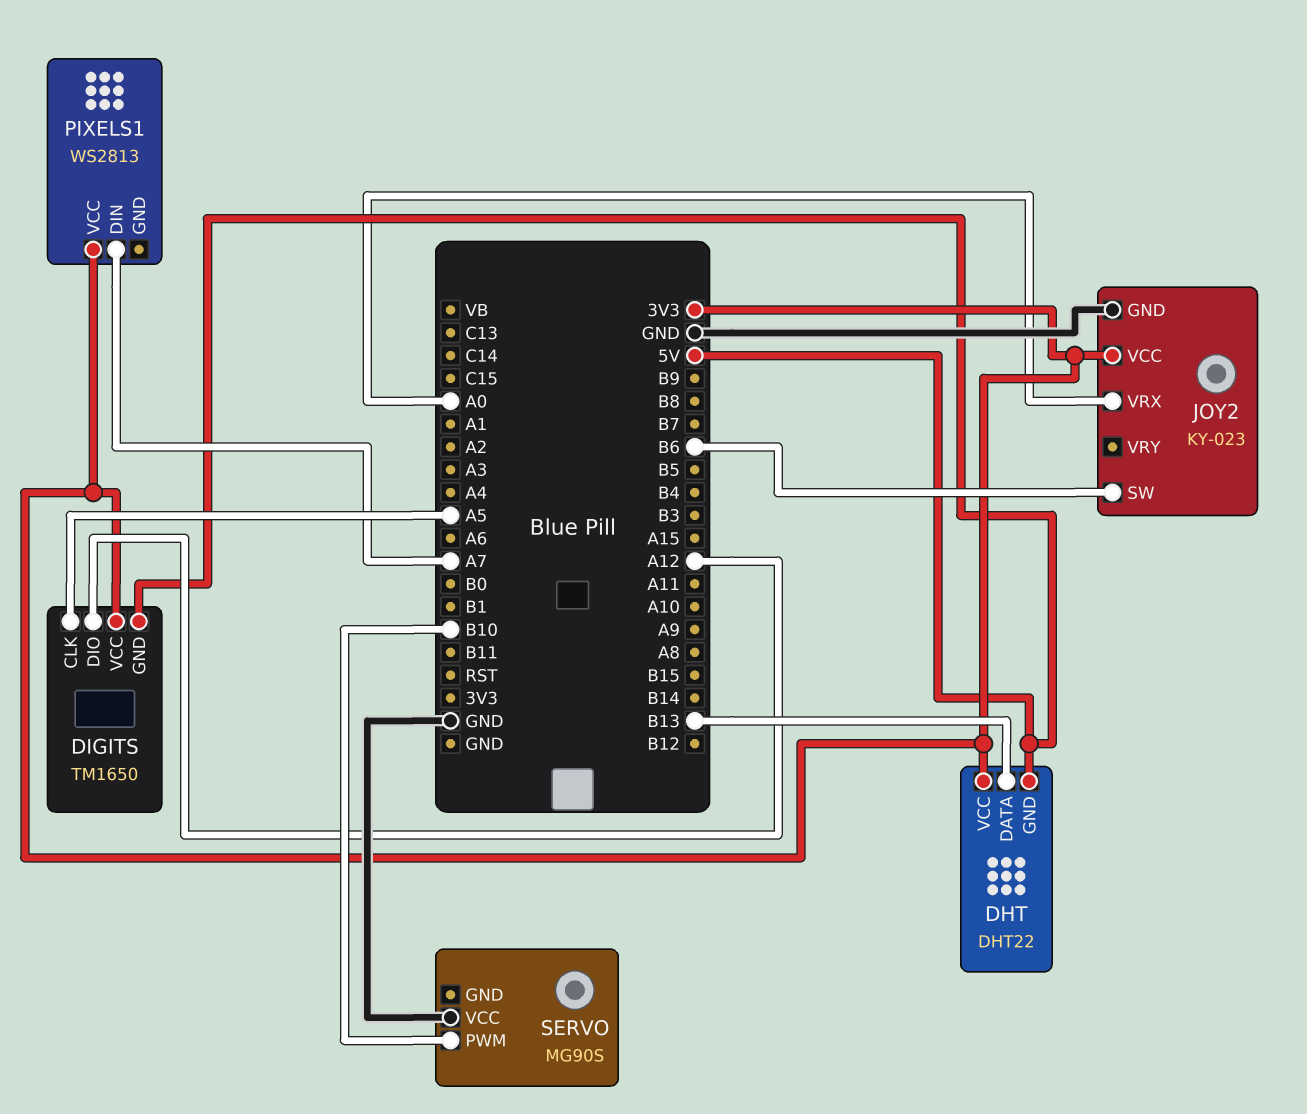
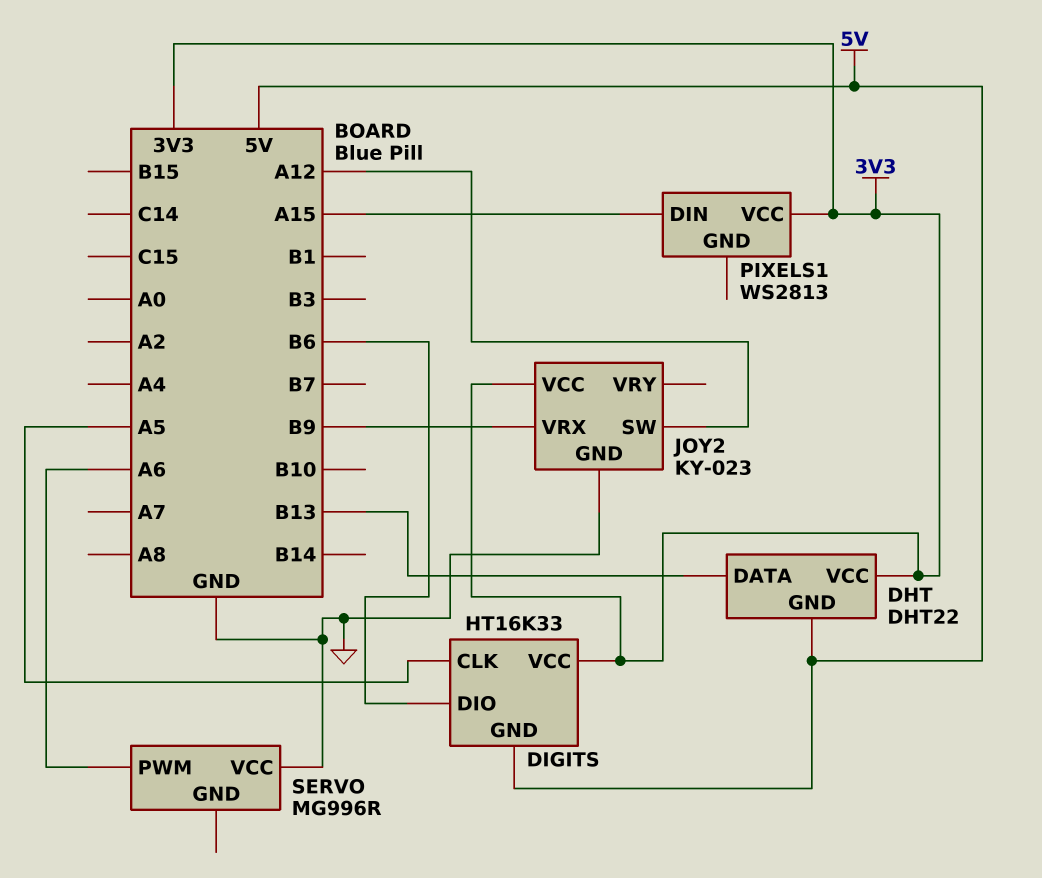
DIGITS: TM1650 -> HT16K33
DIGITS pin DIO: A12 -> B6
JOY2 pin SW: B6 -> A12
JOY2 pin VRX: A0 -> B9
PIXELS1 pin DIN: A7 -> A15
SERVO: MG90S -> MG996R
SERVO pin PWM: B10 -> A6

